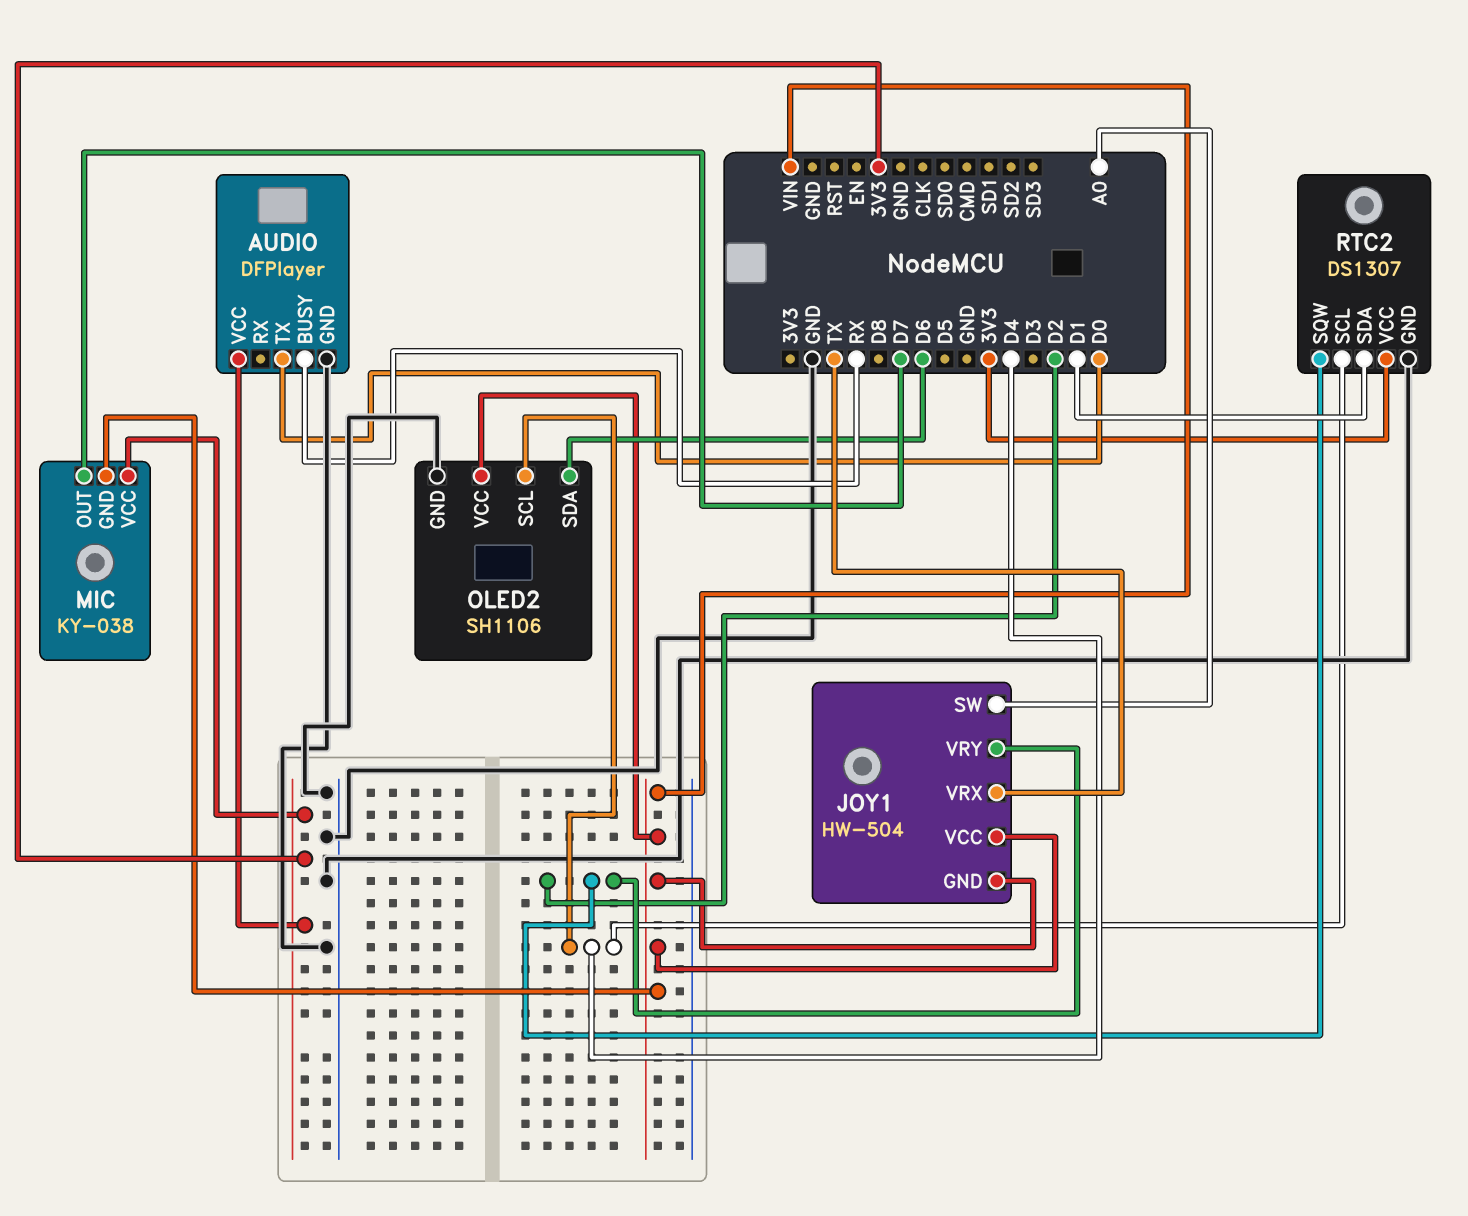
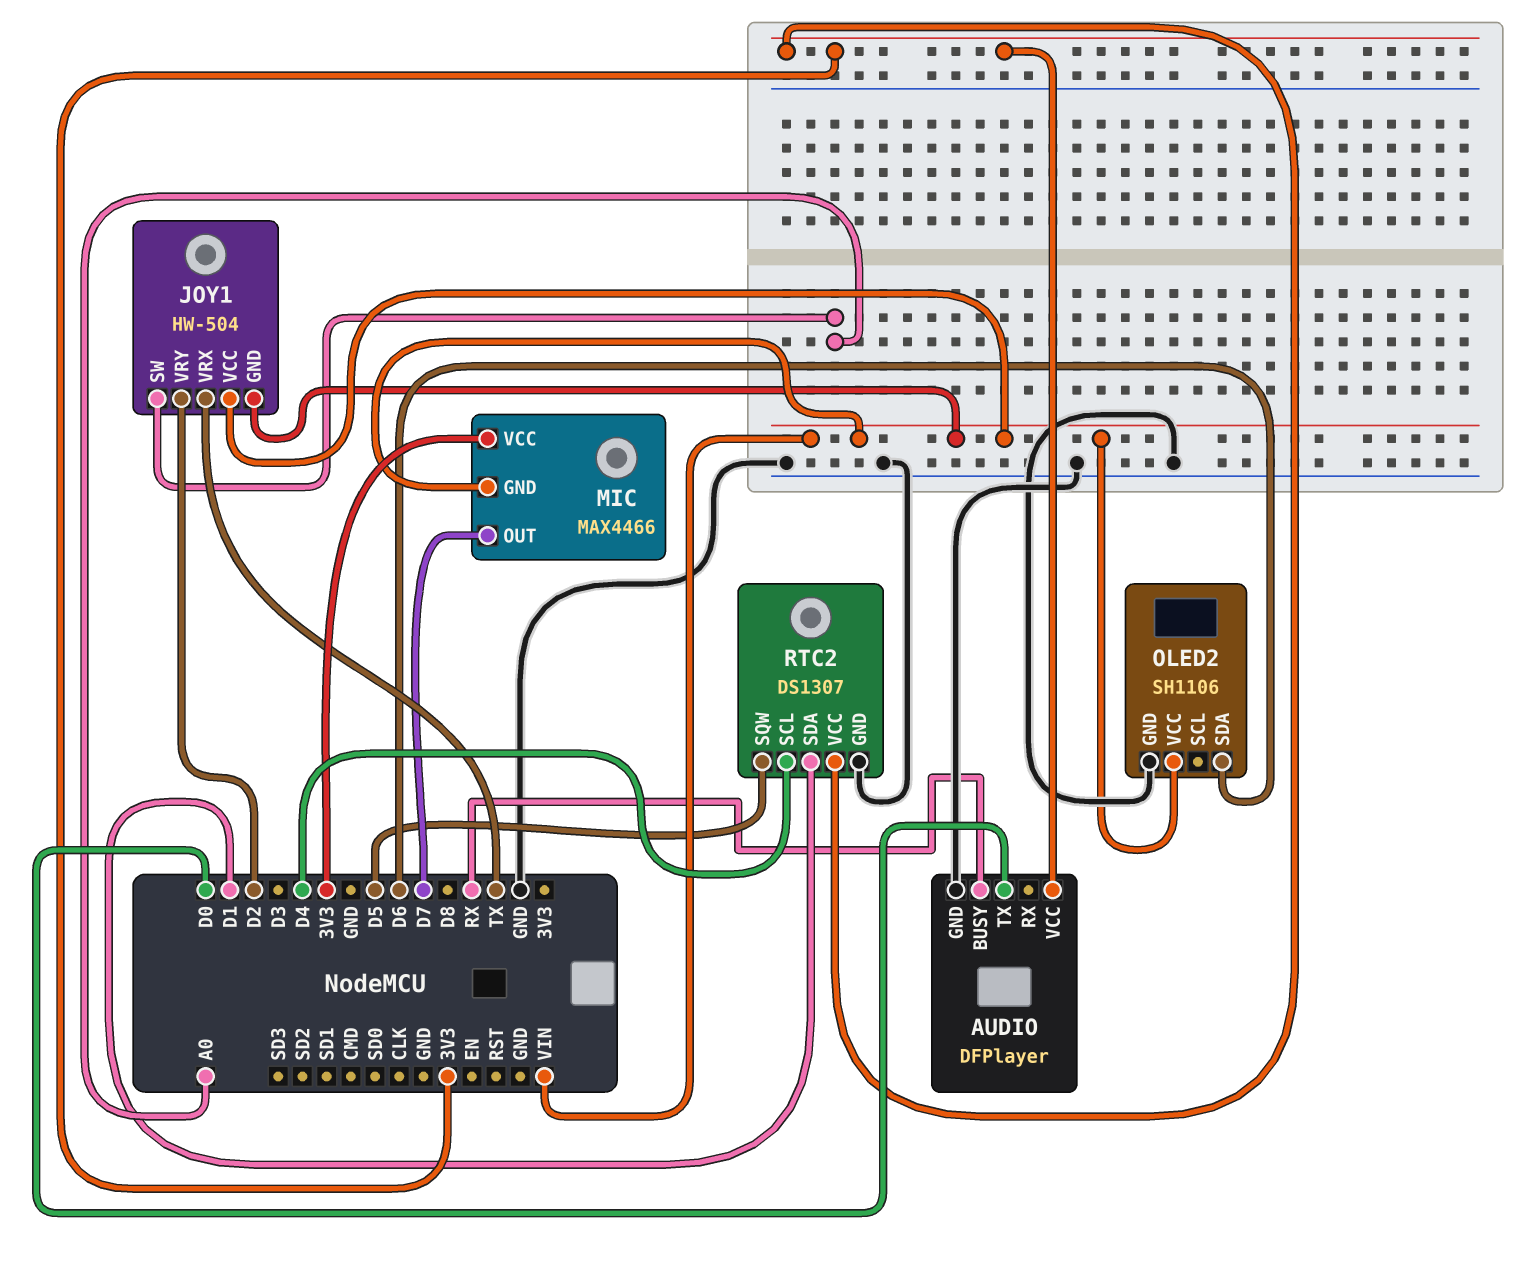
MIC: KY-038 -> MAX4466
OLED2 pin SCL: D4 -> none
RTC2 pin SQW: D2 -> D5

